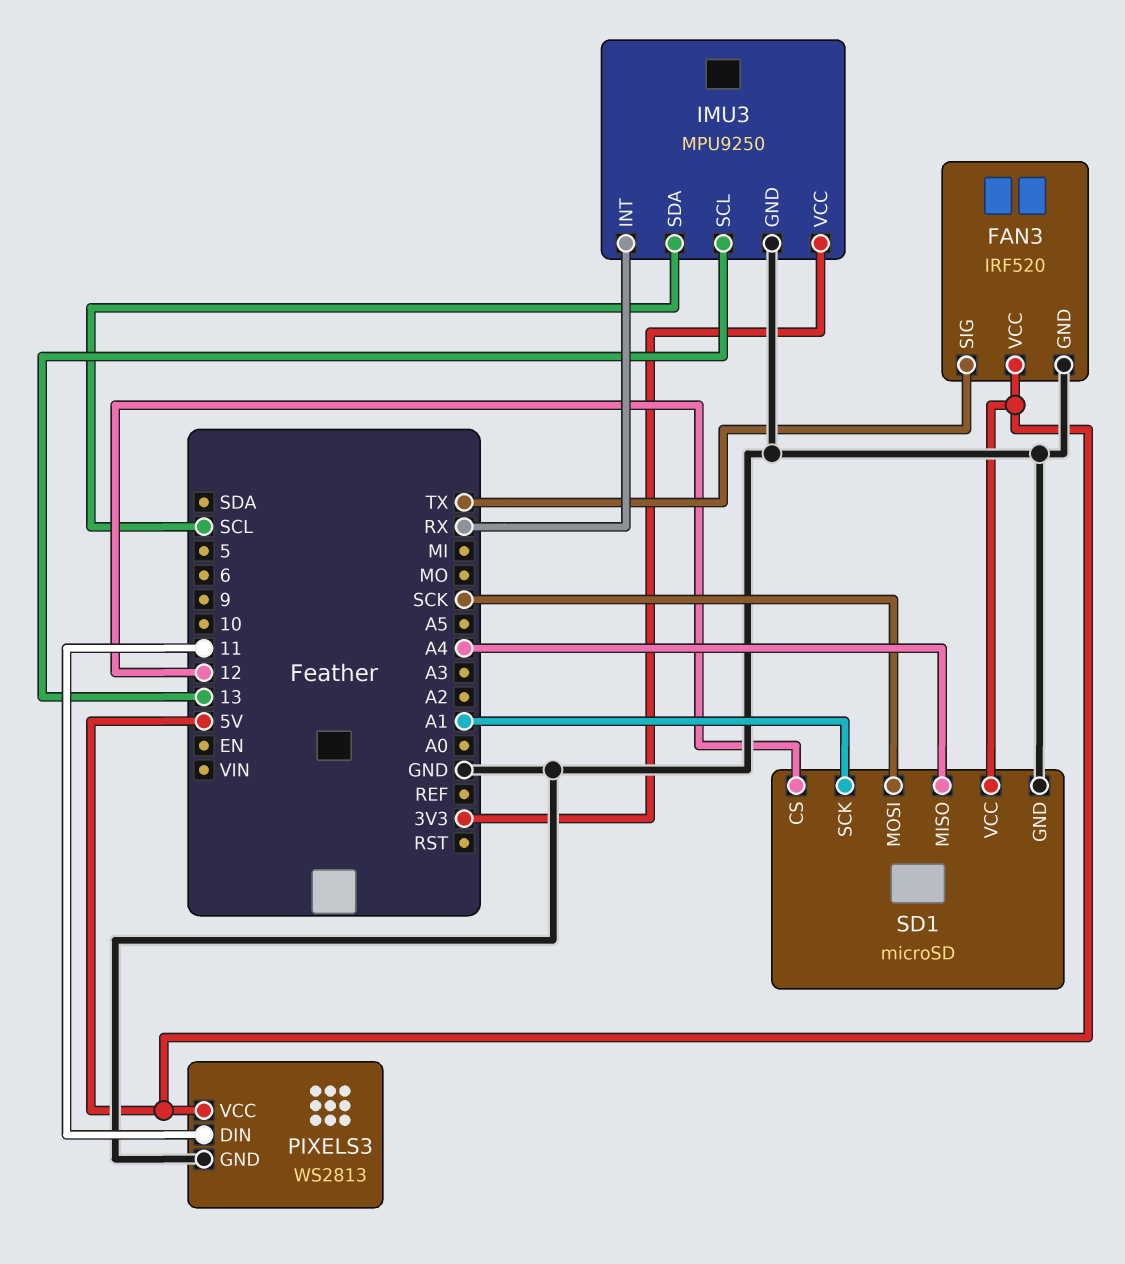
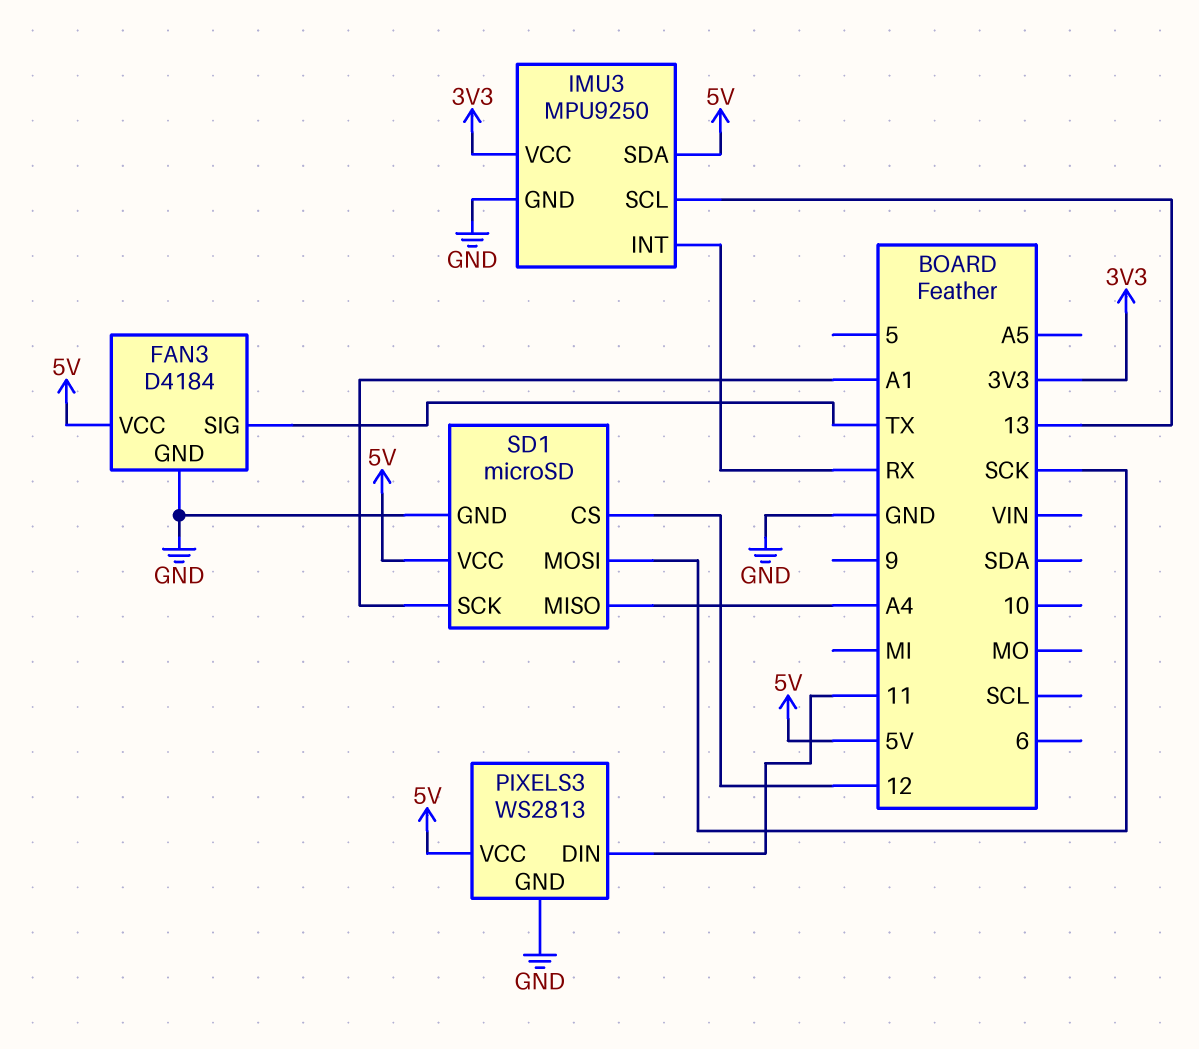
FAN3: IRF520 -> D4184
IMU3 pin SDA: SCL -> 5V

